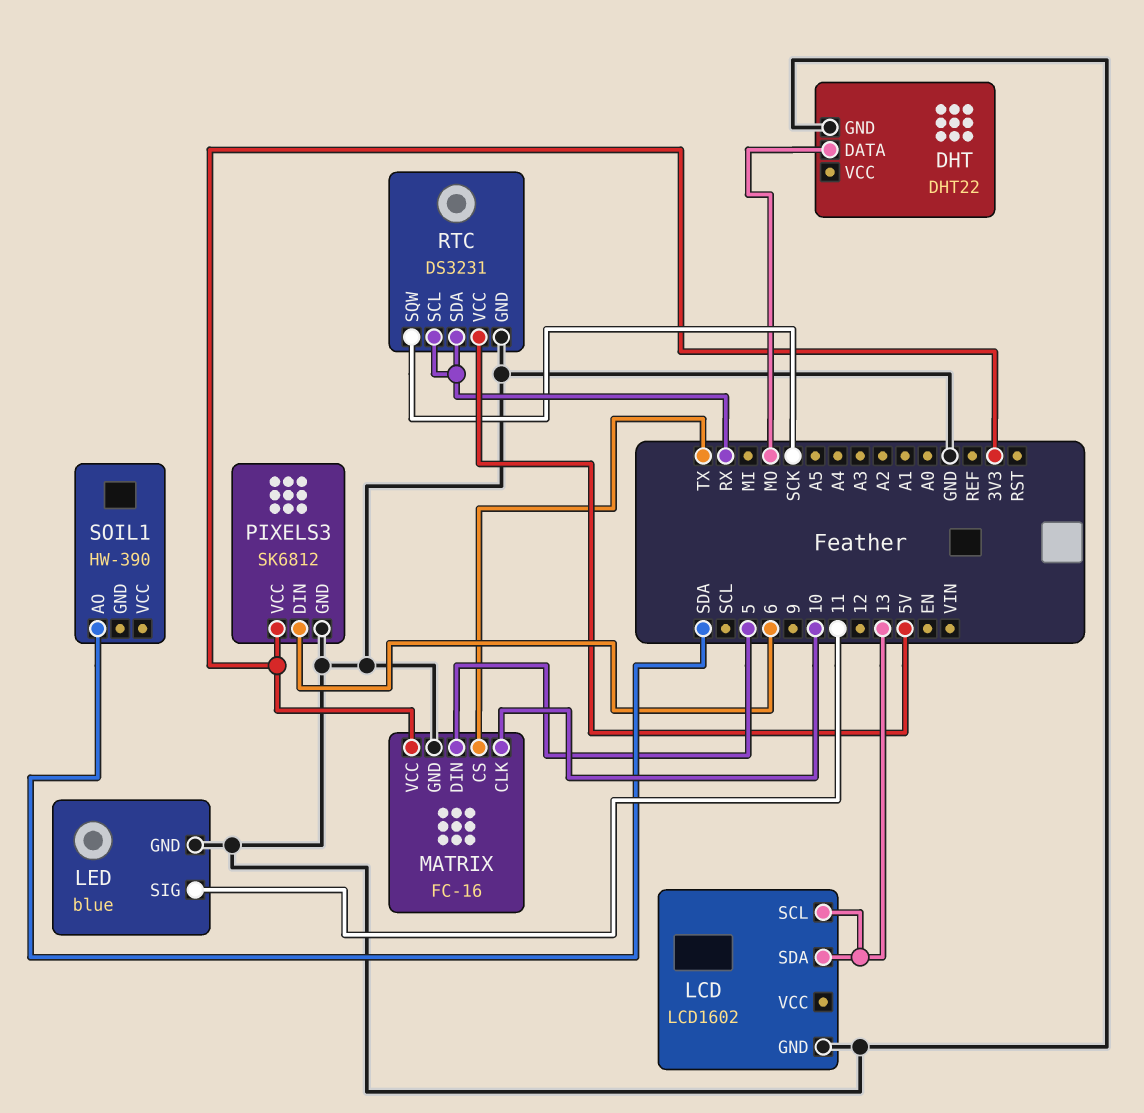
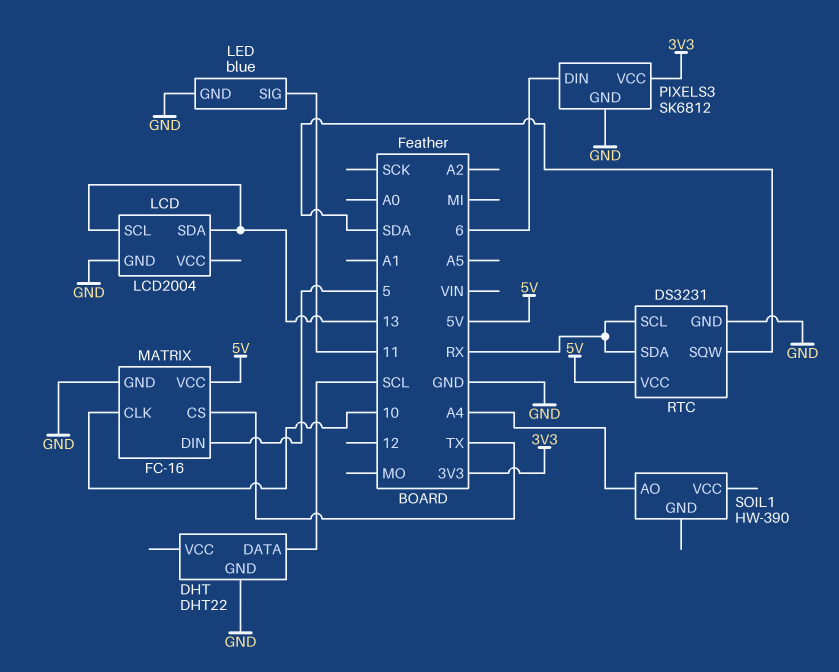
DHT pin DATA: MO -> SCL
LCD: LCD1602 -> LCD2004
MATRIX pin VCC: 3V3 -> 5V
RTC pin SQW: SCK -> SDA
SOIL1 pin AO: SDA -> A4

